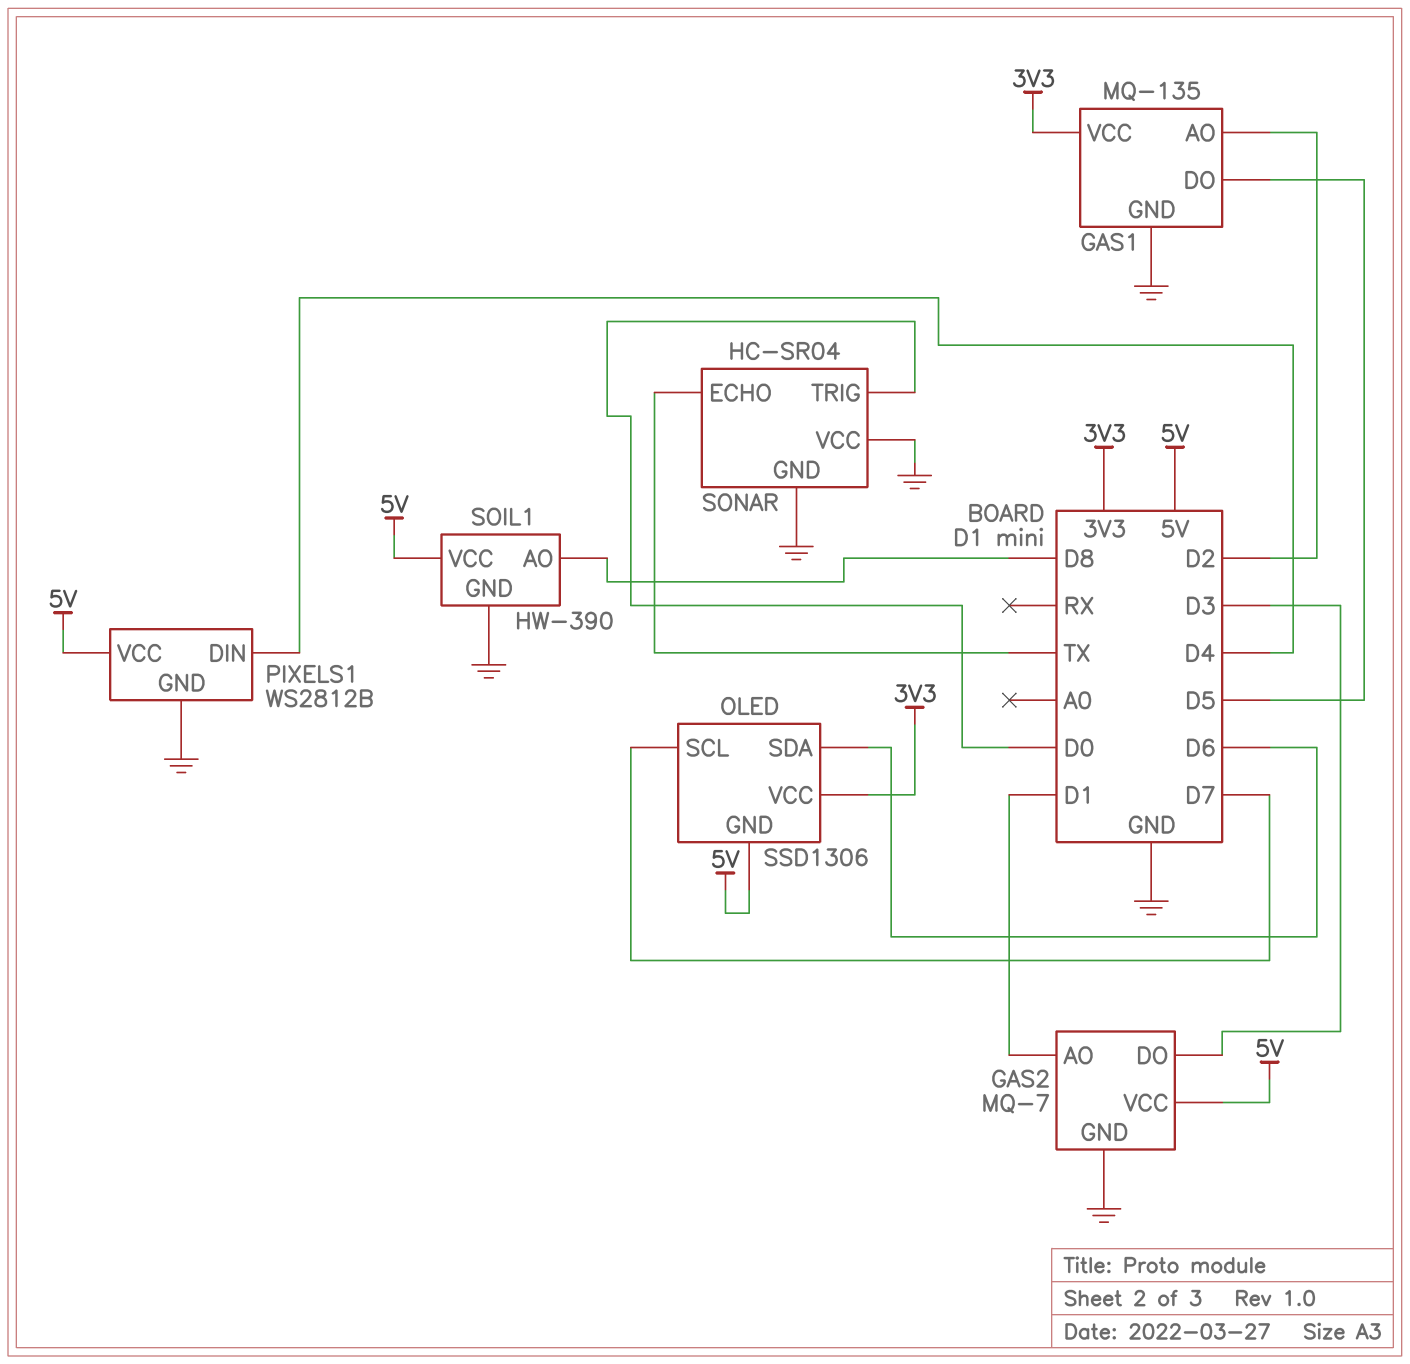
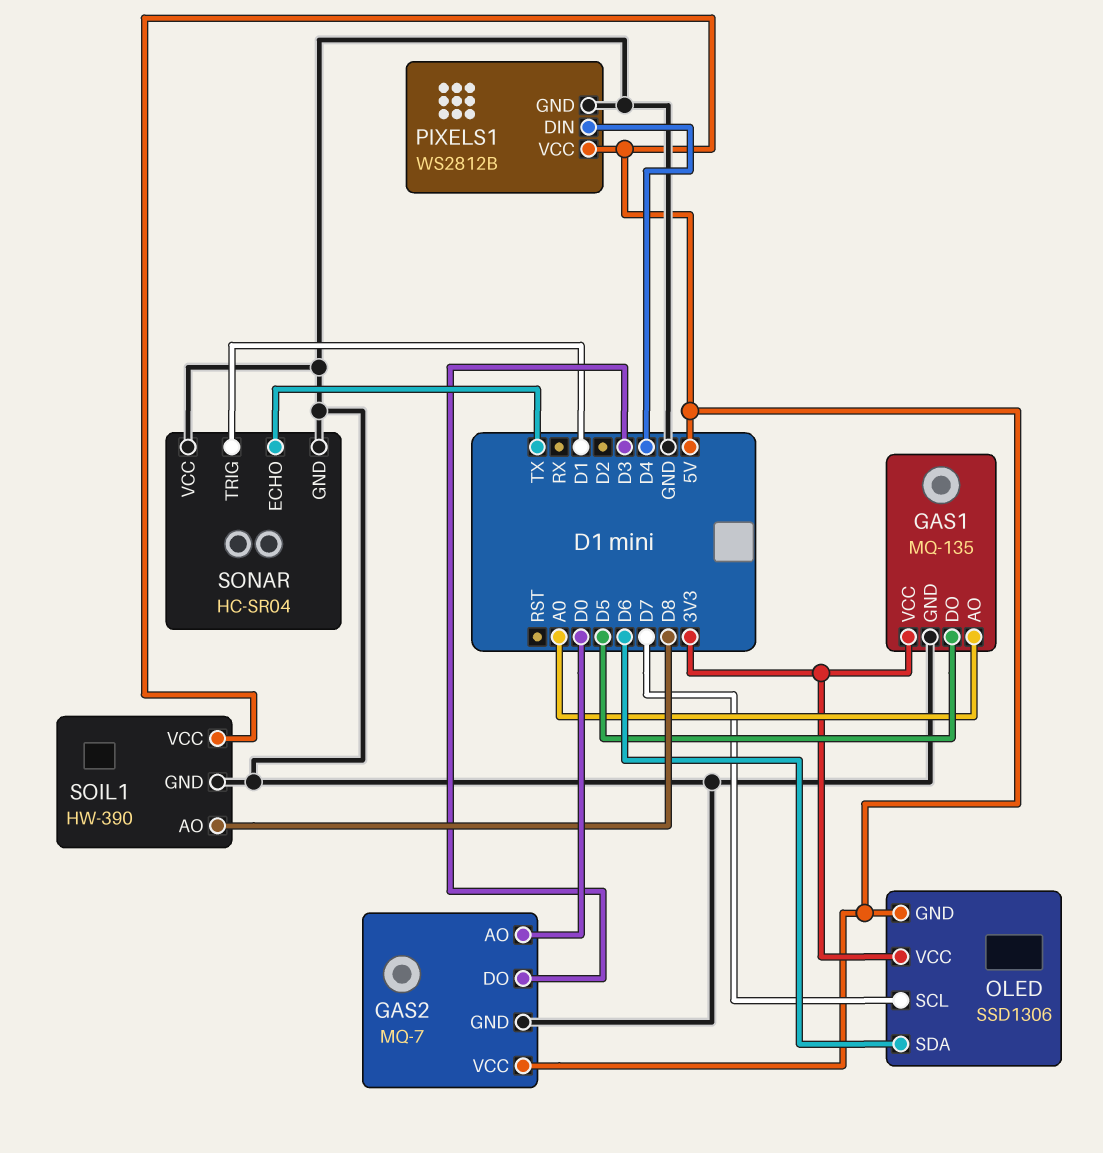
GAS1 pin AO: D2 -> A0
GAS2 pin AO: D1 -> D0
SONAR pin TRIG: D0 -> D1

